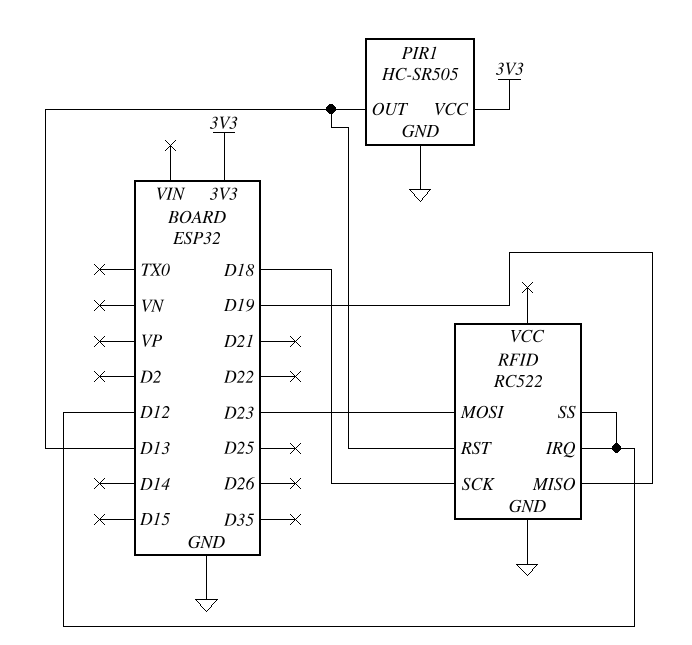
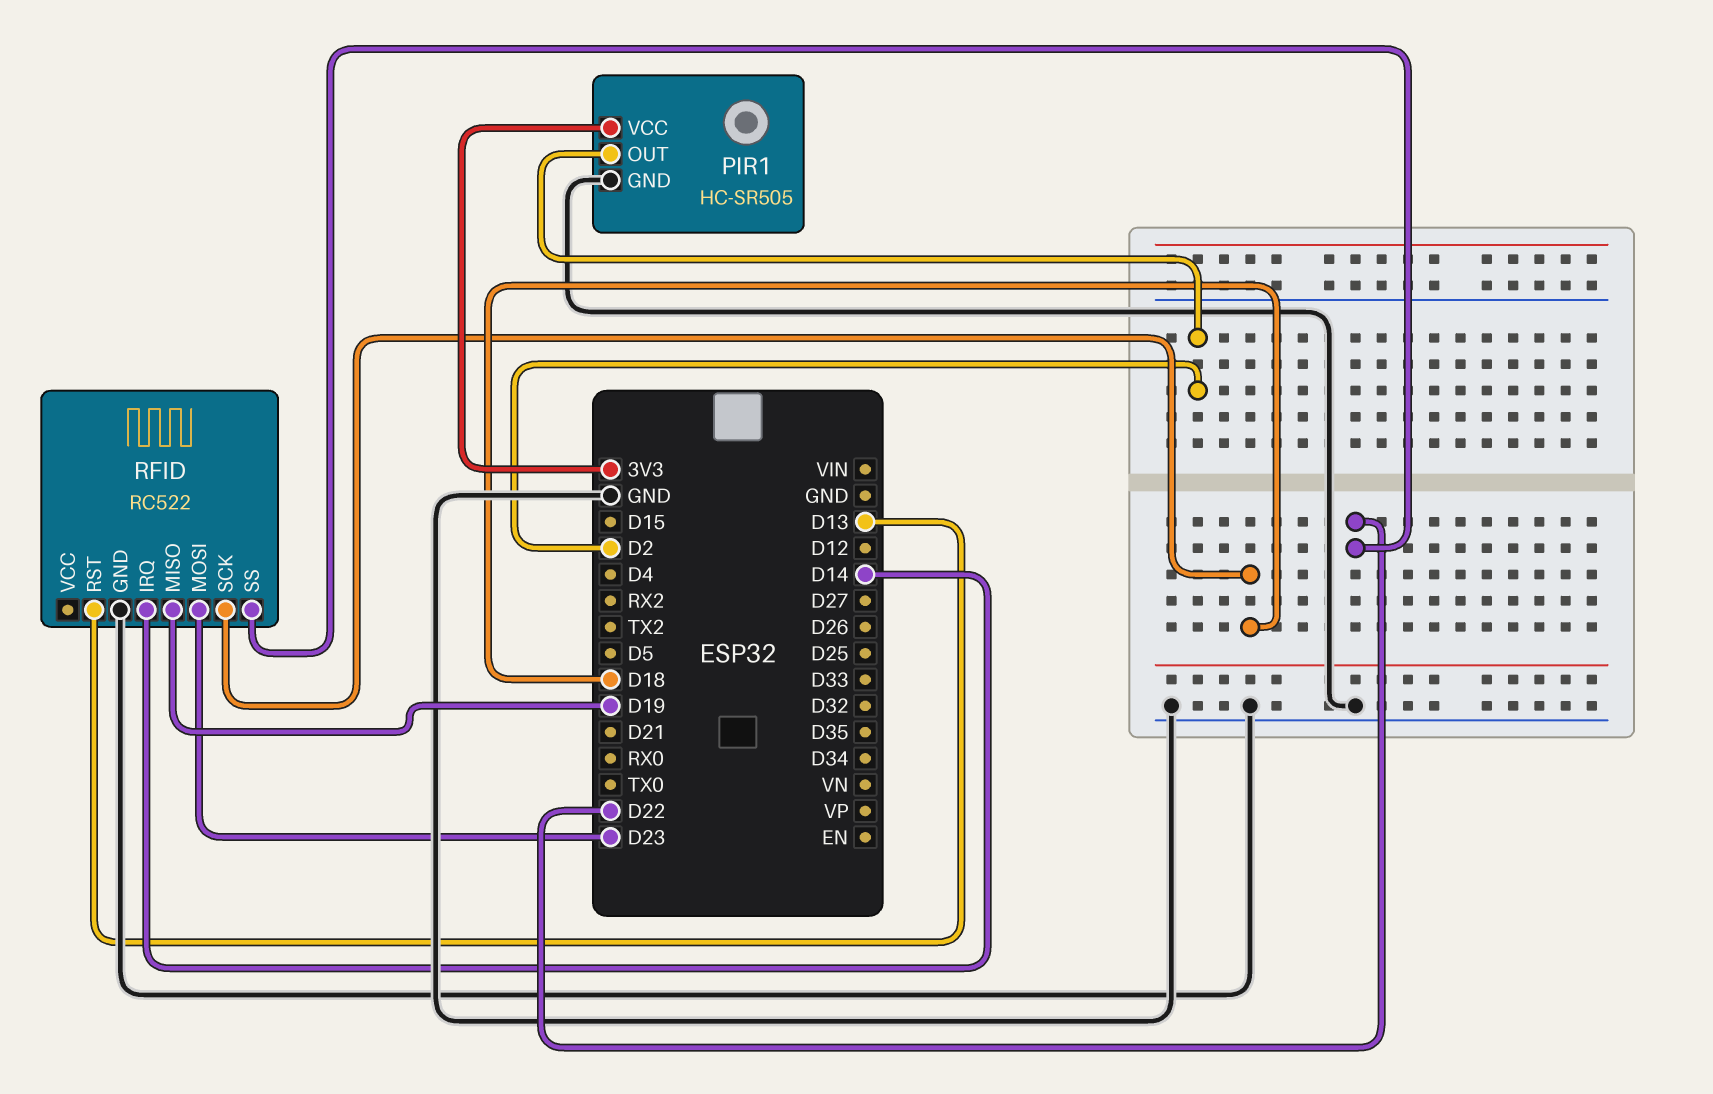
PIR1 pin OUT: D13 -> D2
RFID pin IRQ: D12 -> D14
RFID pin SS: D12 -> D22

